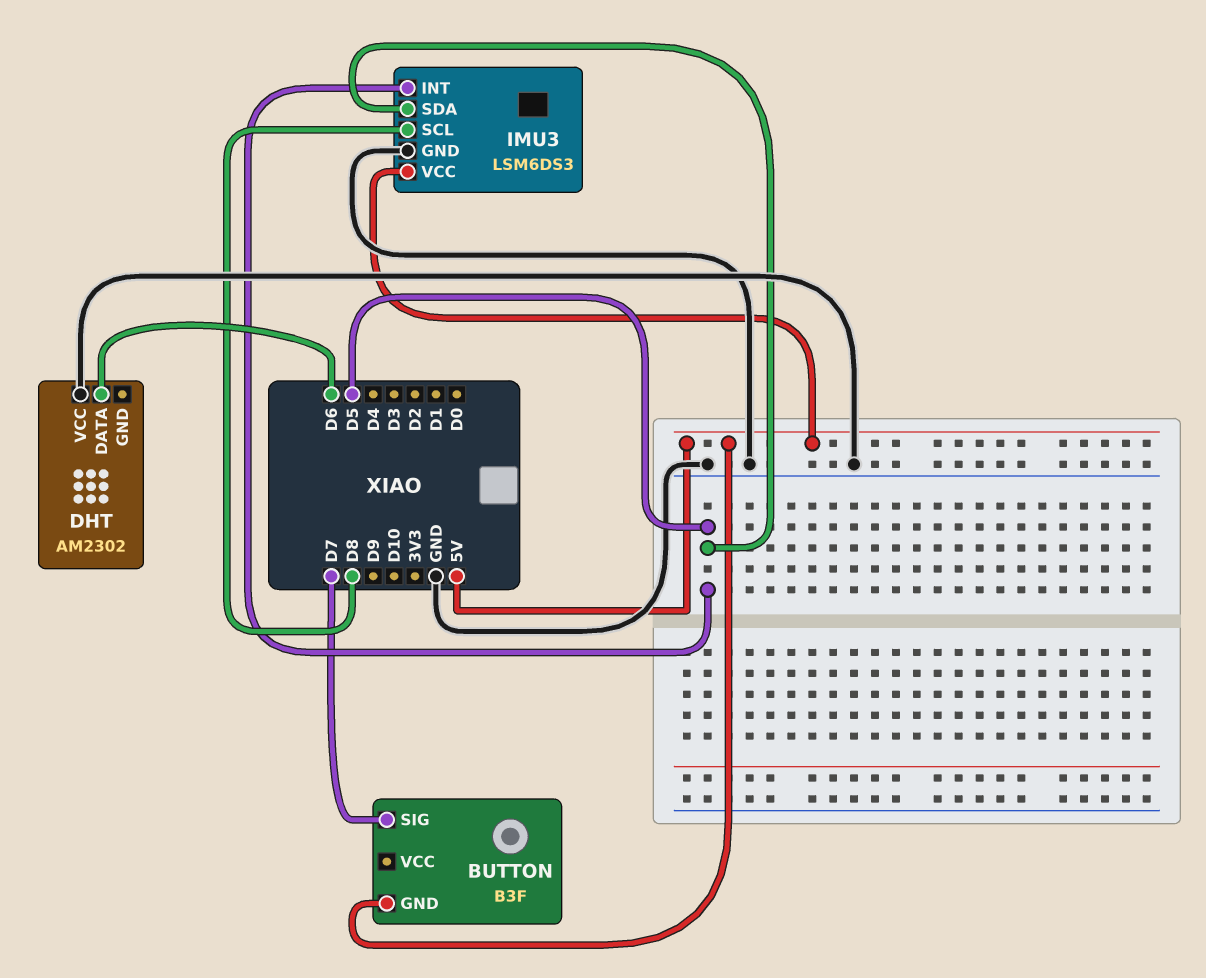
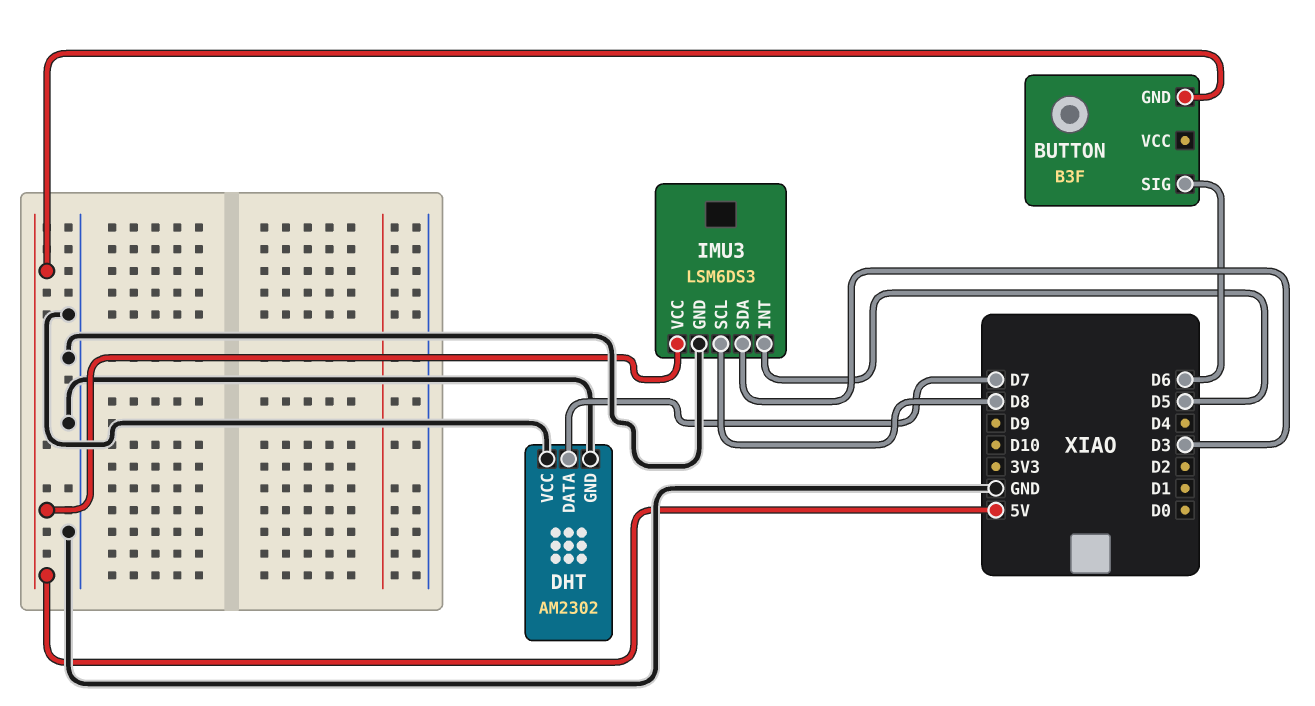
BUTTON pin SIG: D7 -> D6
DHT pin DATA: D6 -> D7
DHT pin GND: none -> GND
IMU3 pin SDA: D5 -> D3

